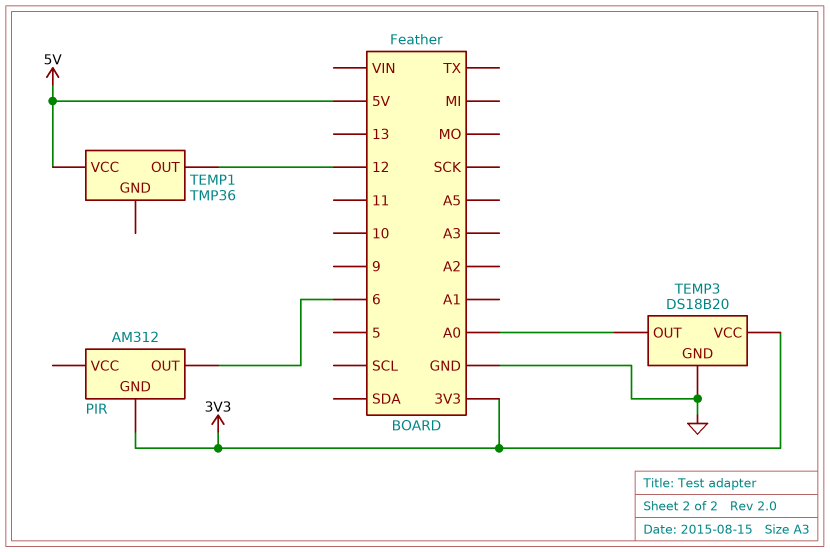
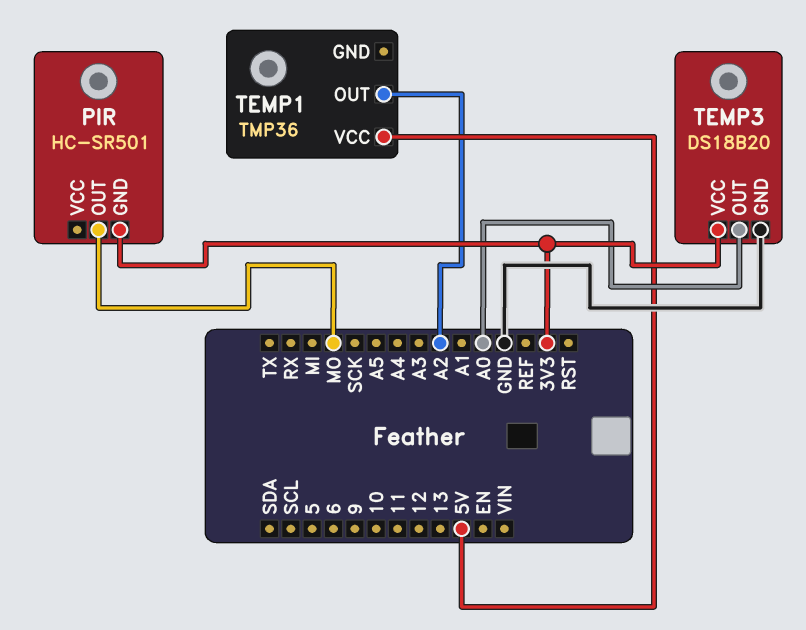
PIR: AM312 -> HC-SR501
PIR pin OUT: 6 -> MO
TEMP1 pin OUT: 12 -> A2

